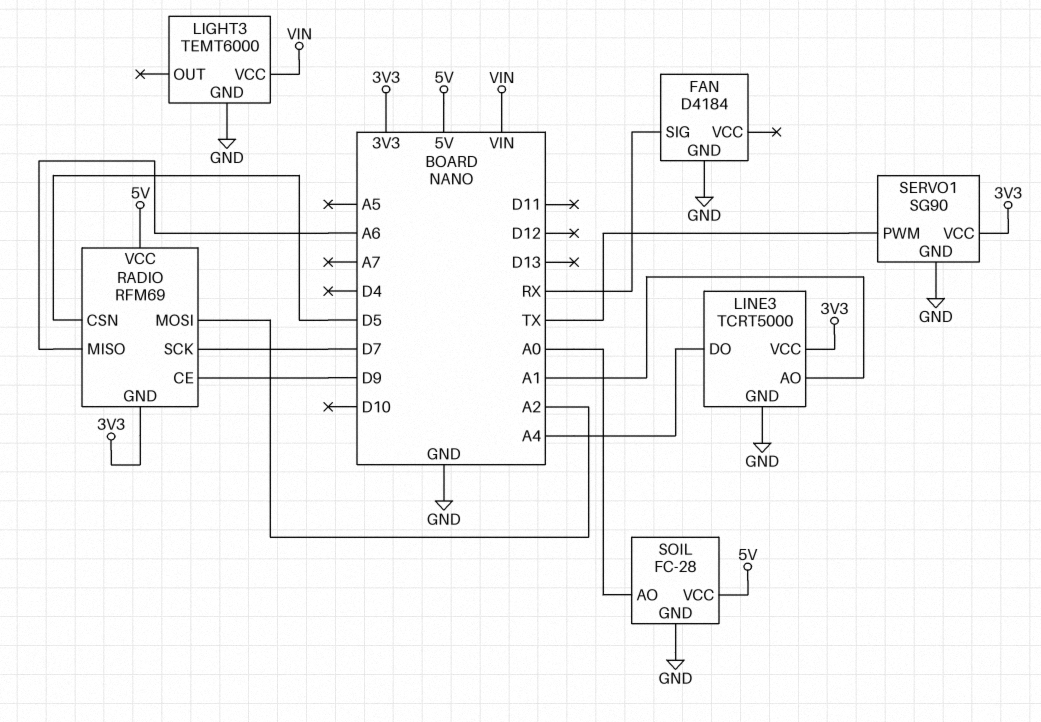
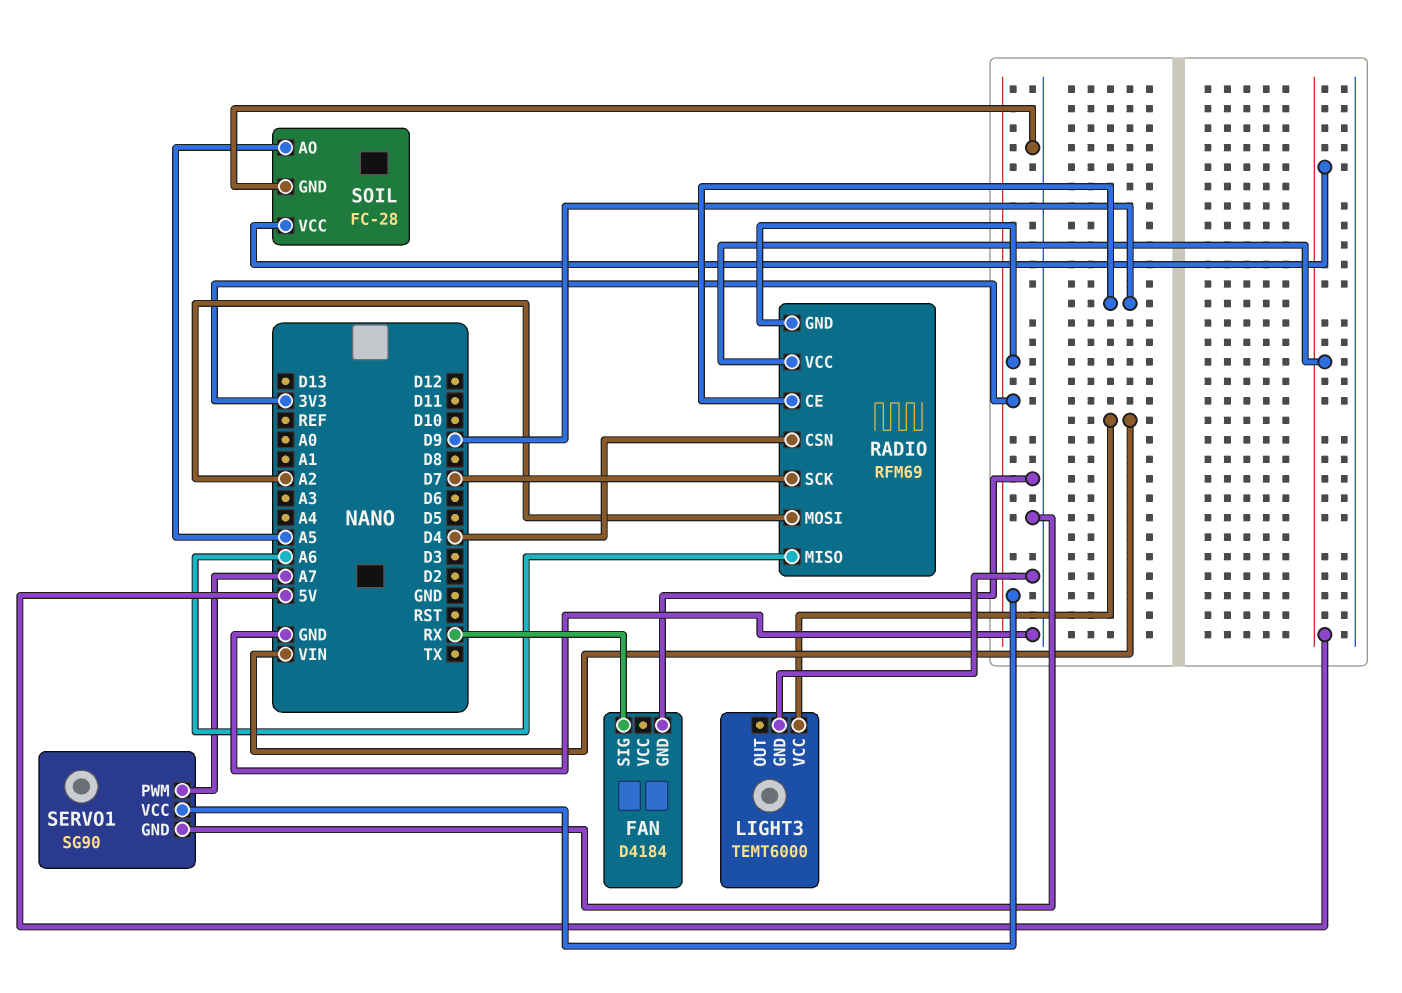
LINE3: TCRT5000 -> none
LINE3 pin AO: A1 -> none
LINE3 pin DO: A4 -> none
LINE3 pin GND: GND -> none
LINE3 pin VCC: 3V3 -> none
RADIO pin CSN: D5 -> D4
SERVO1 pin PWM: TX -> A7
SOIL pin AO: A0 -> A5

